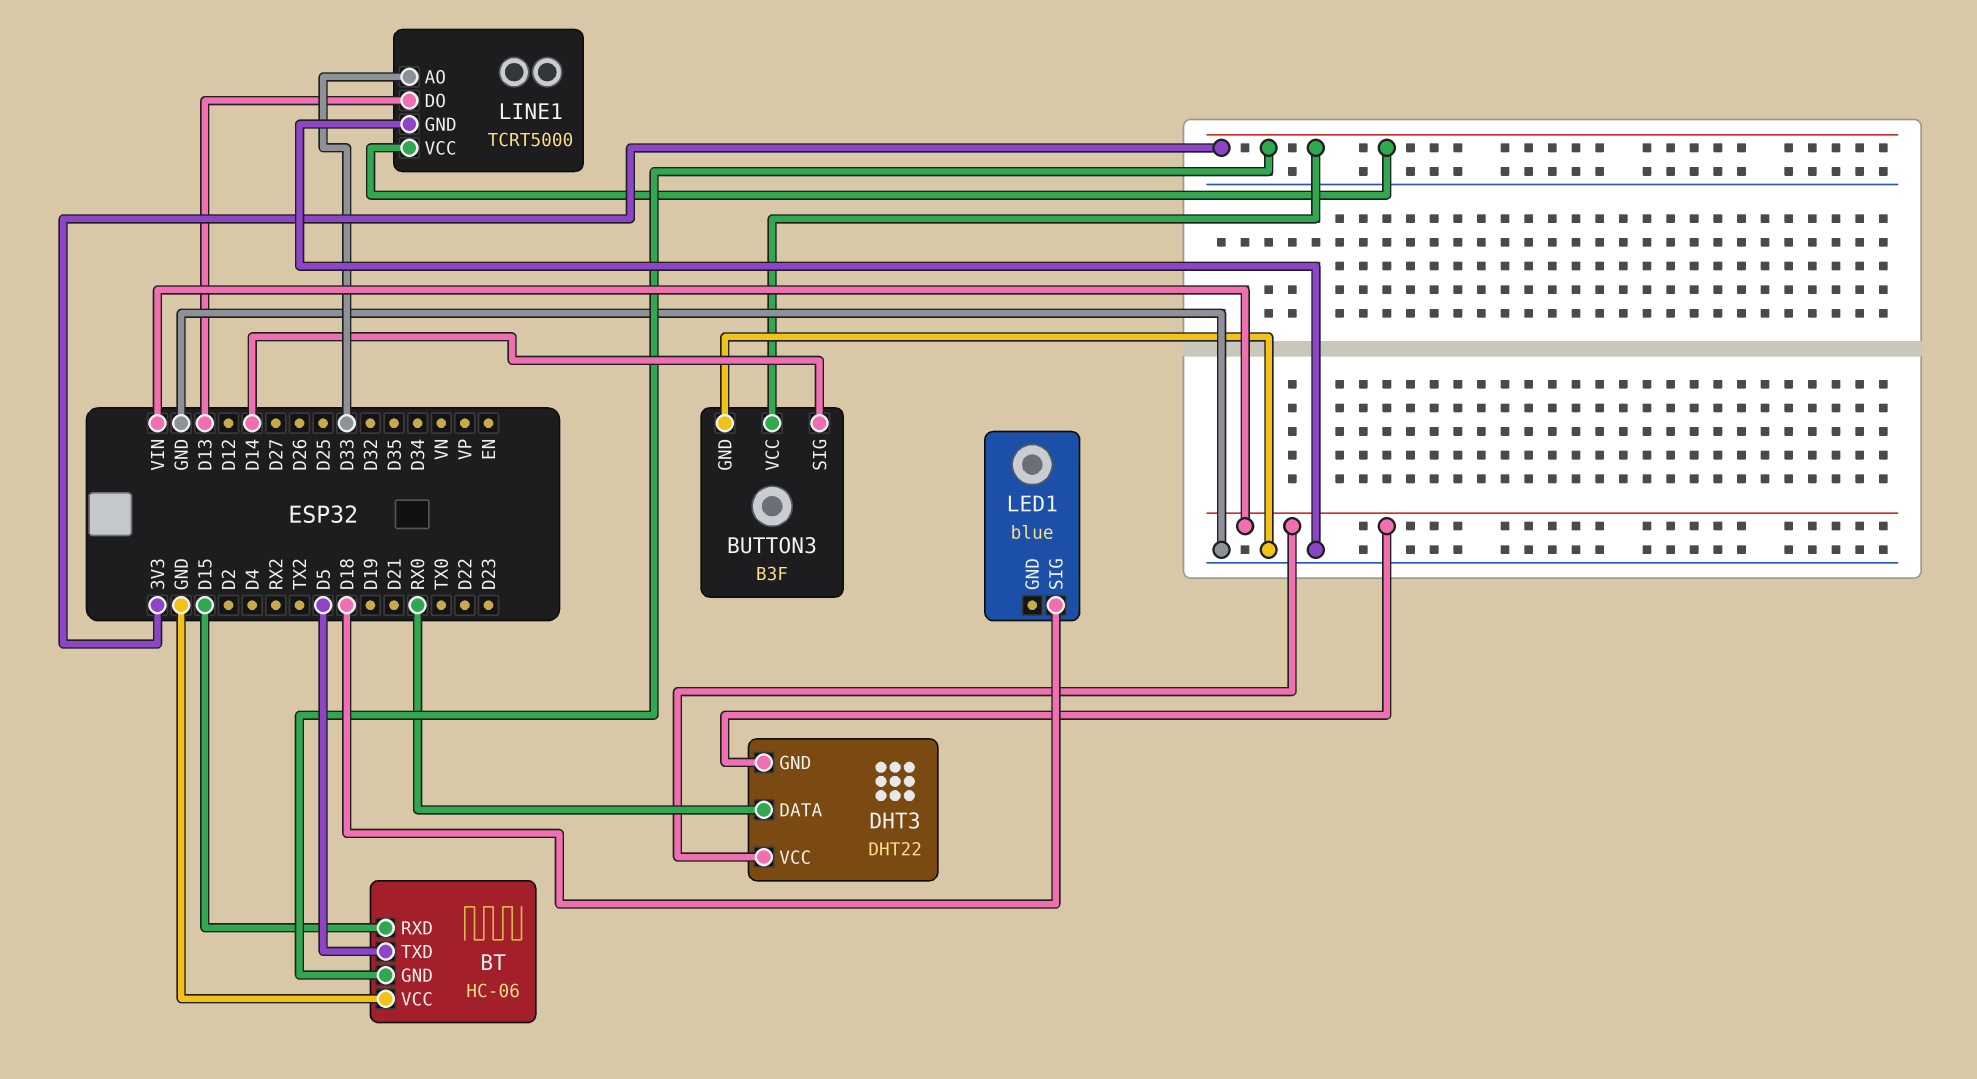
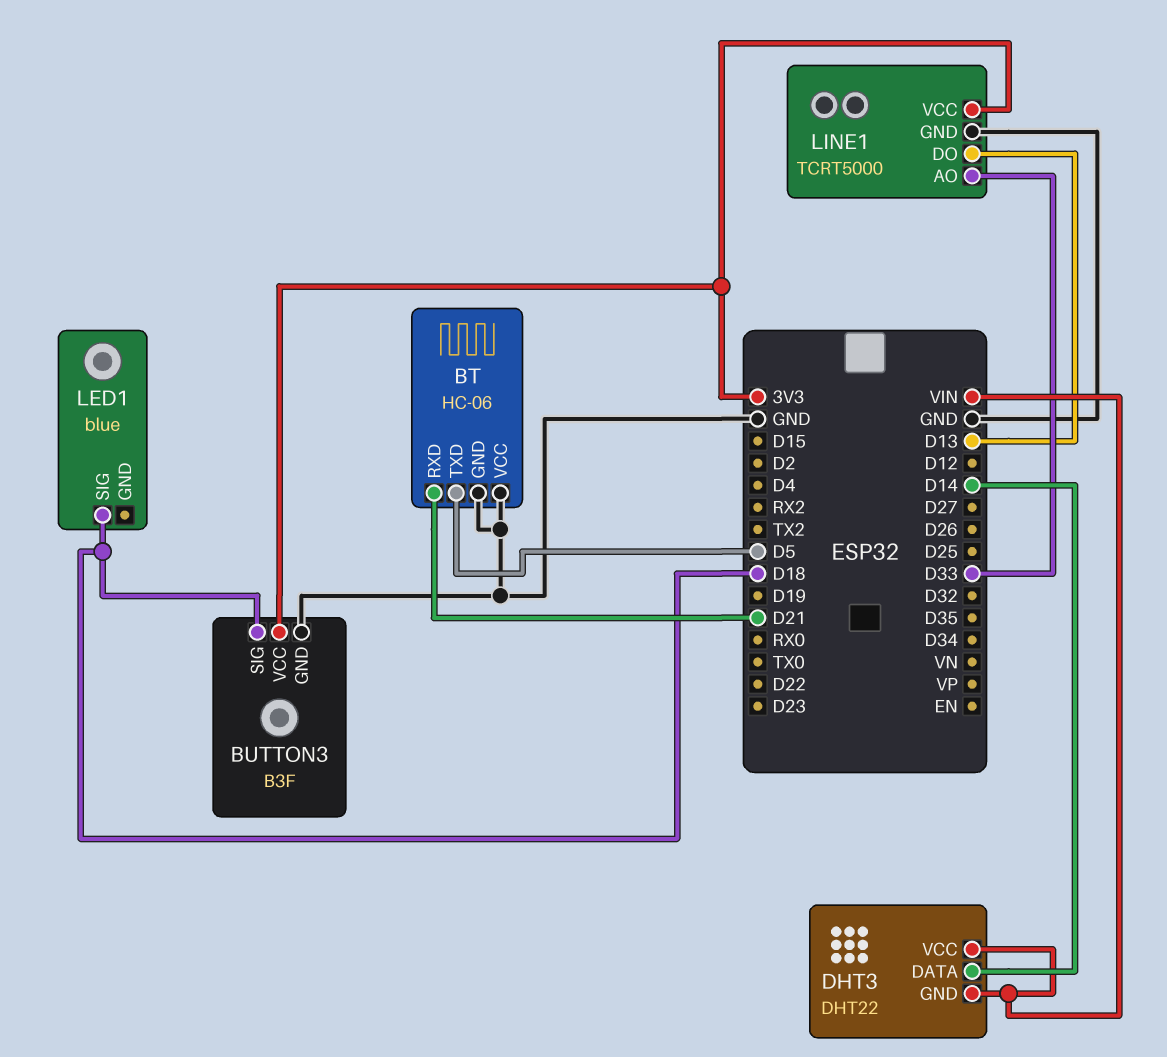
BT pin GND: 3V3 -> GND
BT pin RXD: D15 -> D21
BUTTON3 pin SIG: D14 -> D18
DHT3 pin DATA: RX0 -> D14

